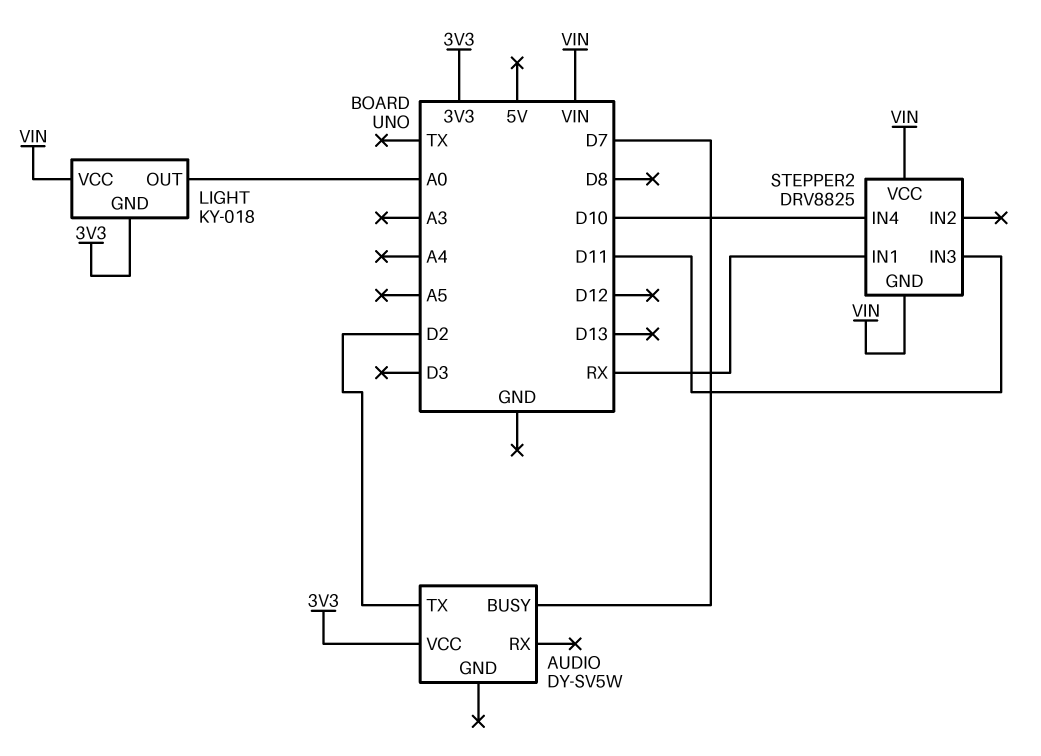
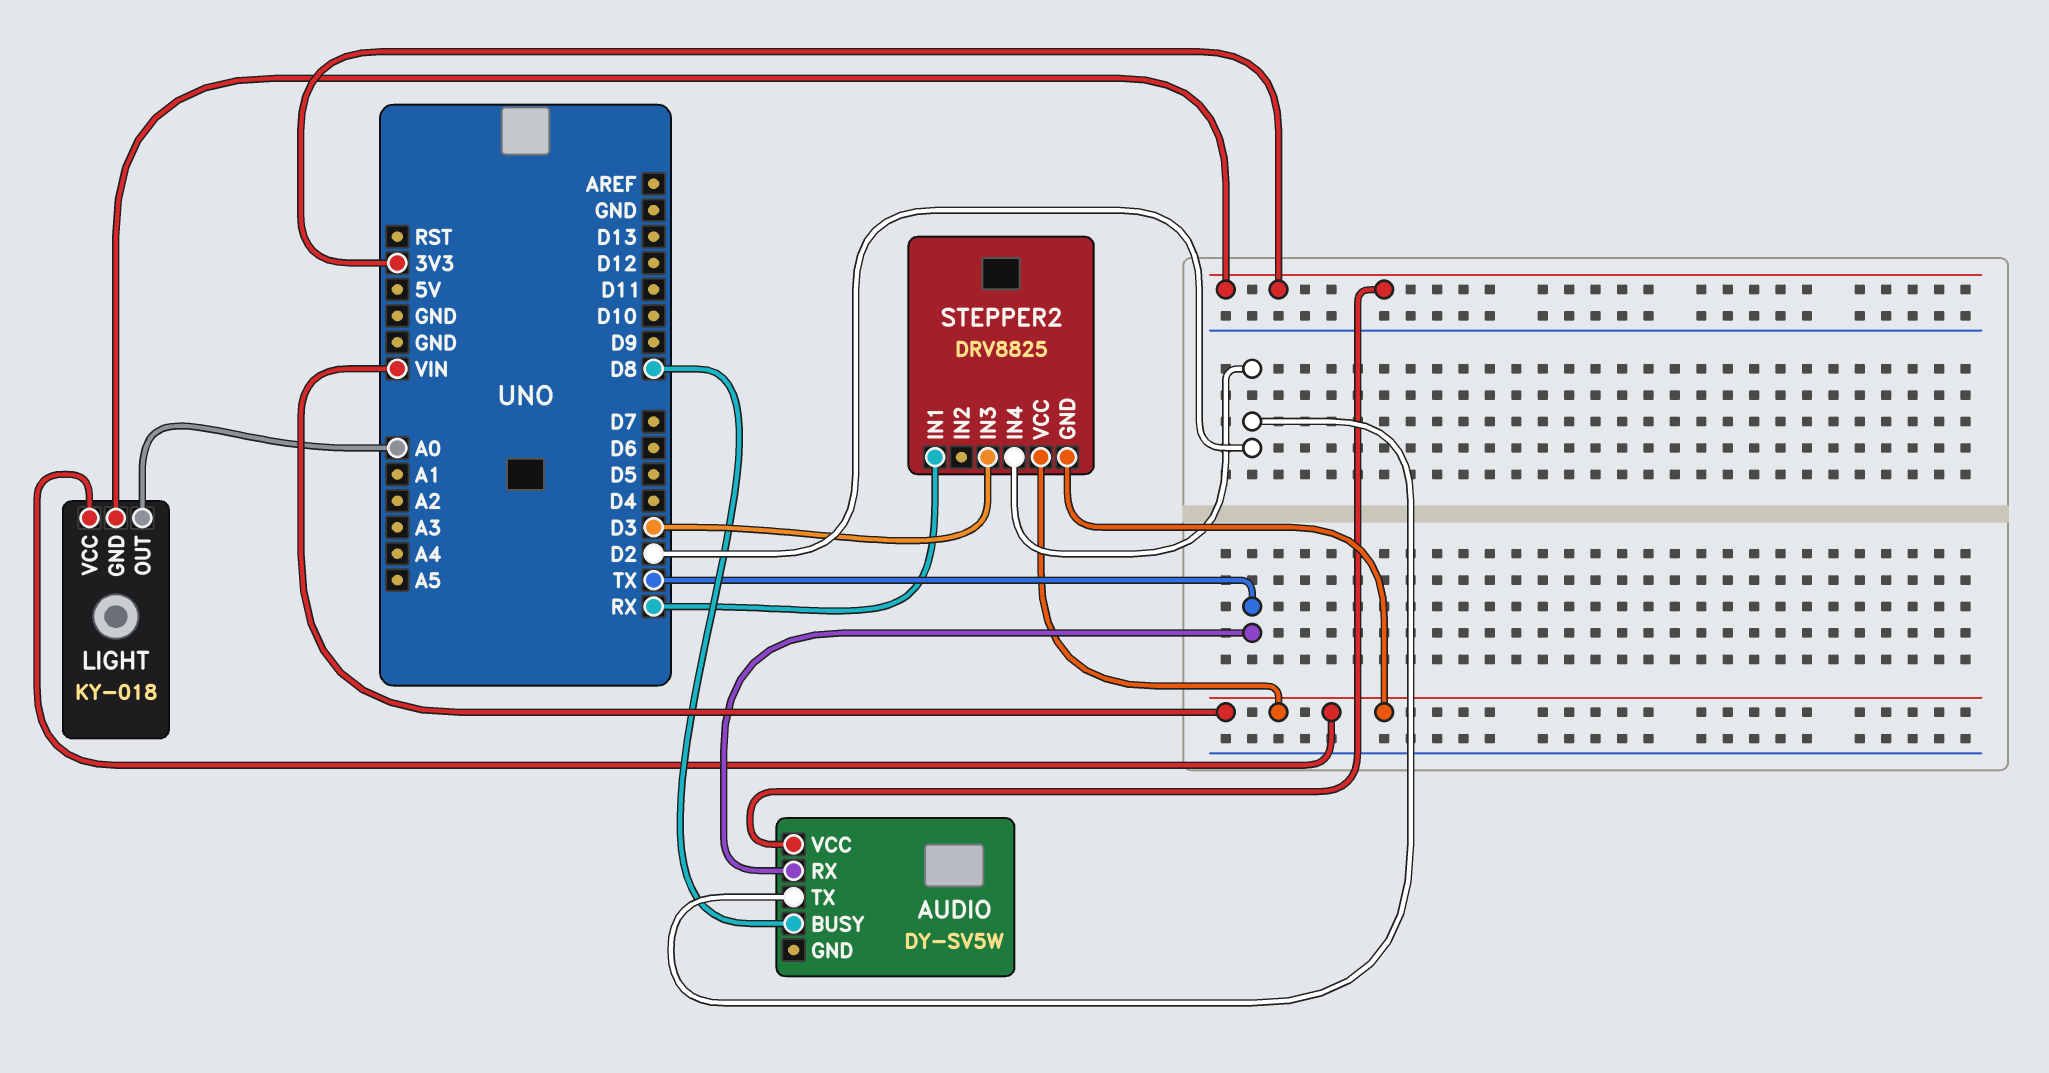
AUDIO pin BUSY: D7 -> D8
AUDIO pin RX: none -> TX
STEPPER2 pin IN3: D11 -> D3
STEPPER2 pin IN4: D10 -> D2

